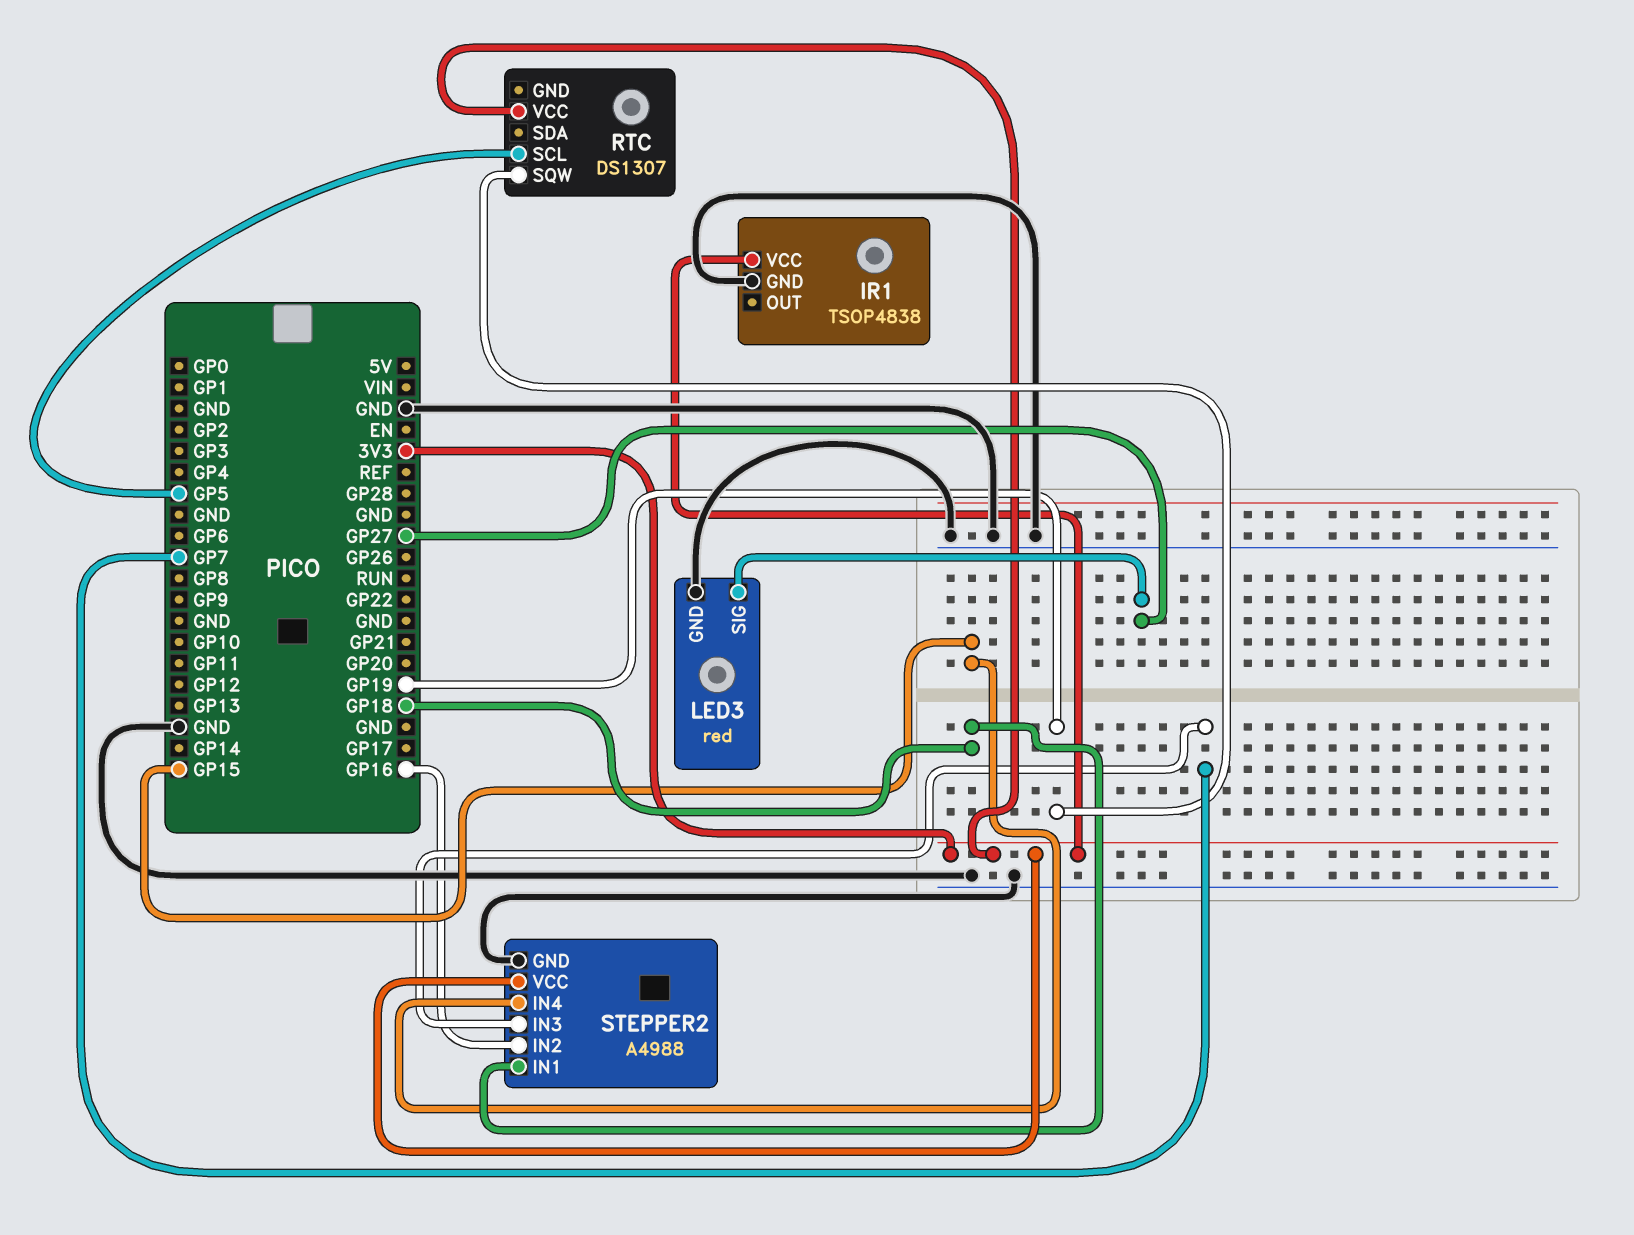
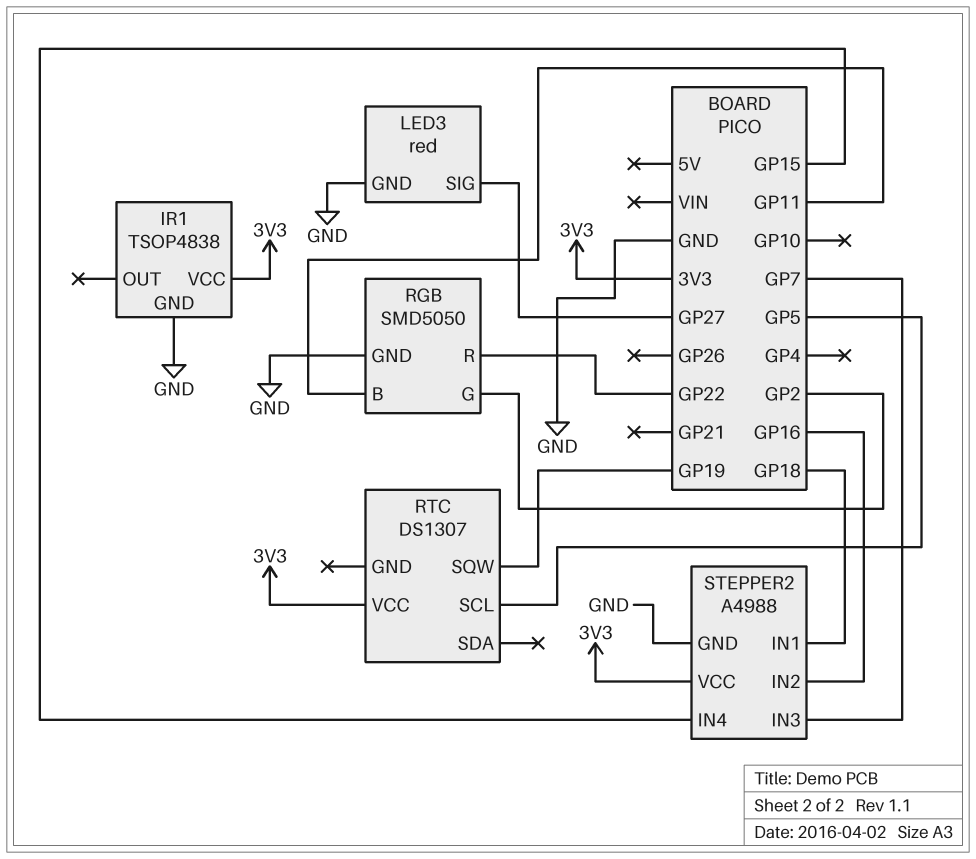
RGB: none -> SMD5050
RGB pin B: none -> GP11
RGB pin G: none -> GP2
RGB pin GND: none -> GND
RGB pin R: none -> GP22

